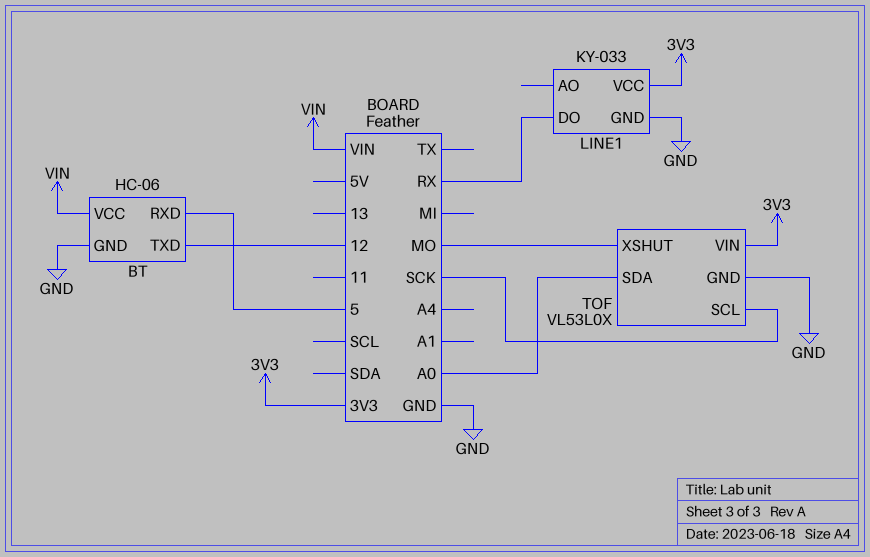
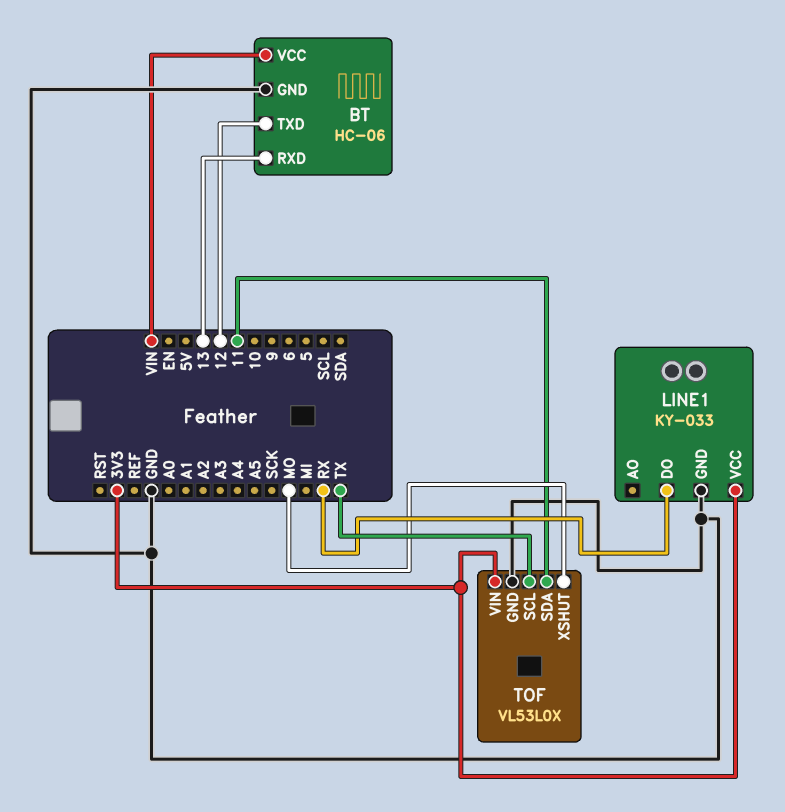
BT pin RXD: 5 -> 13
TOF pin SCL: SCK -> TX
TOF pin SDA: A0 -> 11

